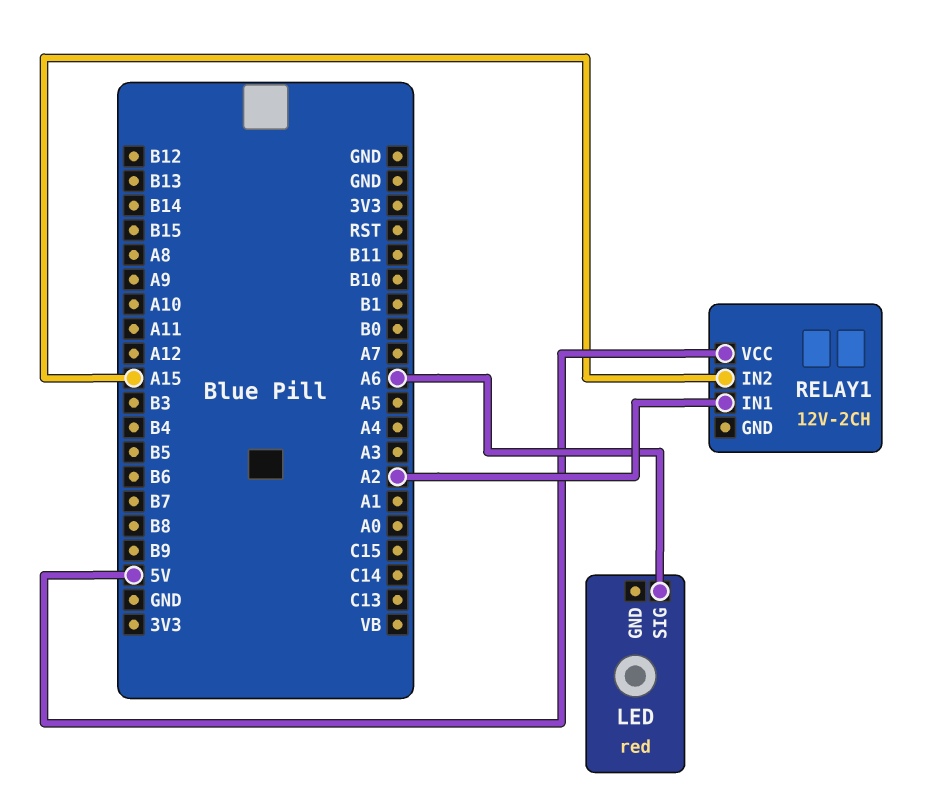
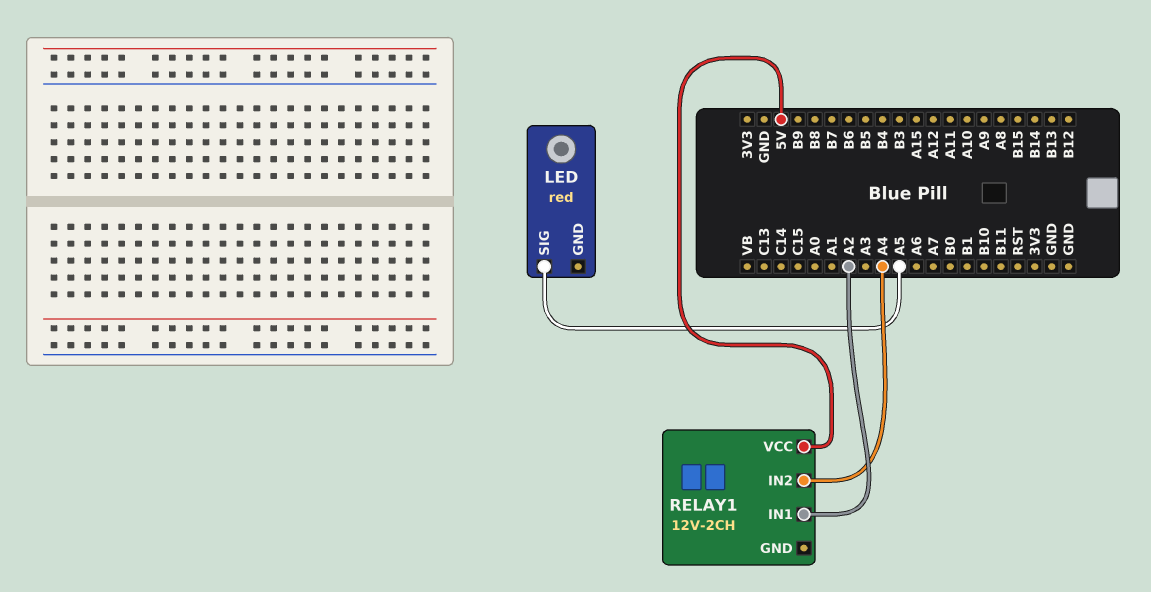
LED pin SIG: A6 -> A5
RELAY1 pin IN2: A15 -> A4

